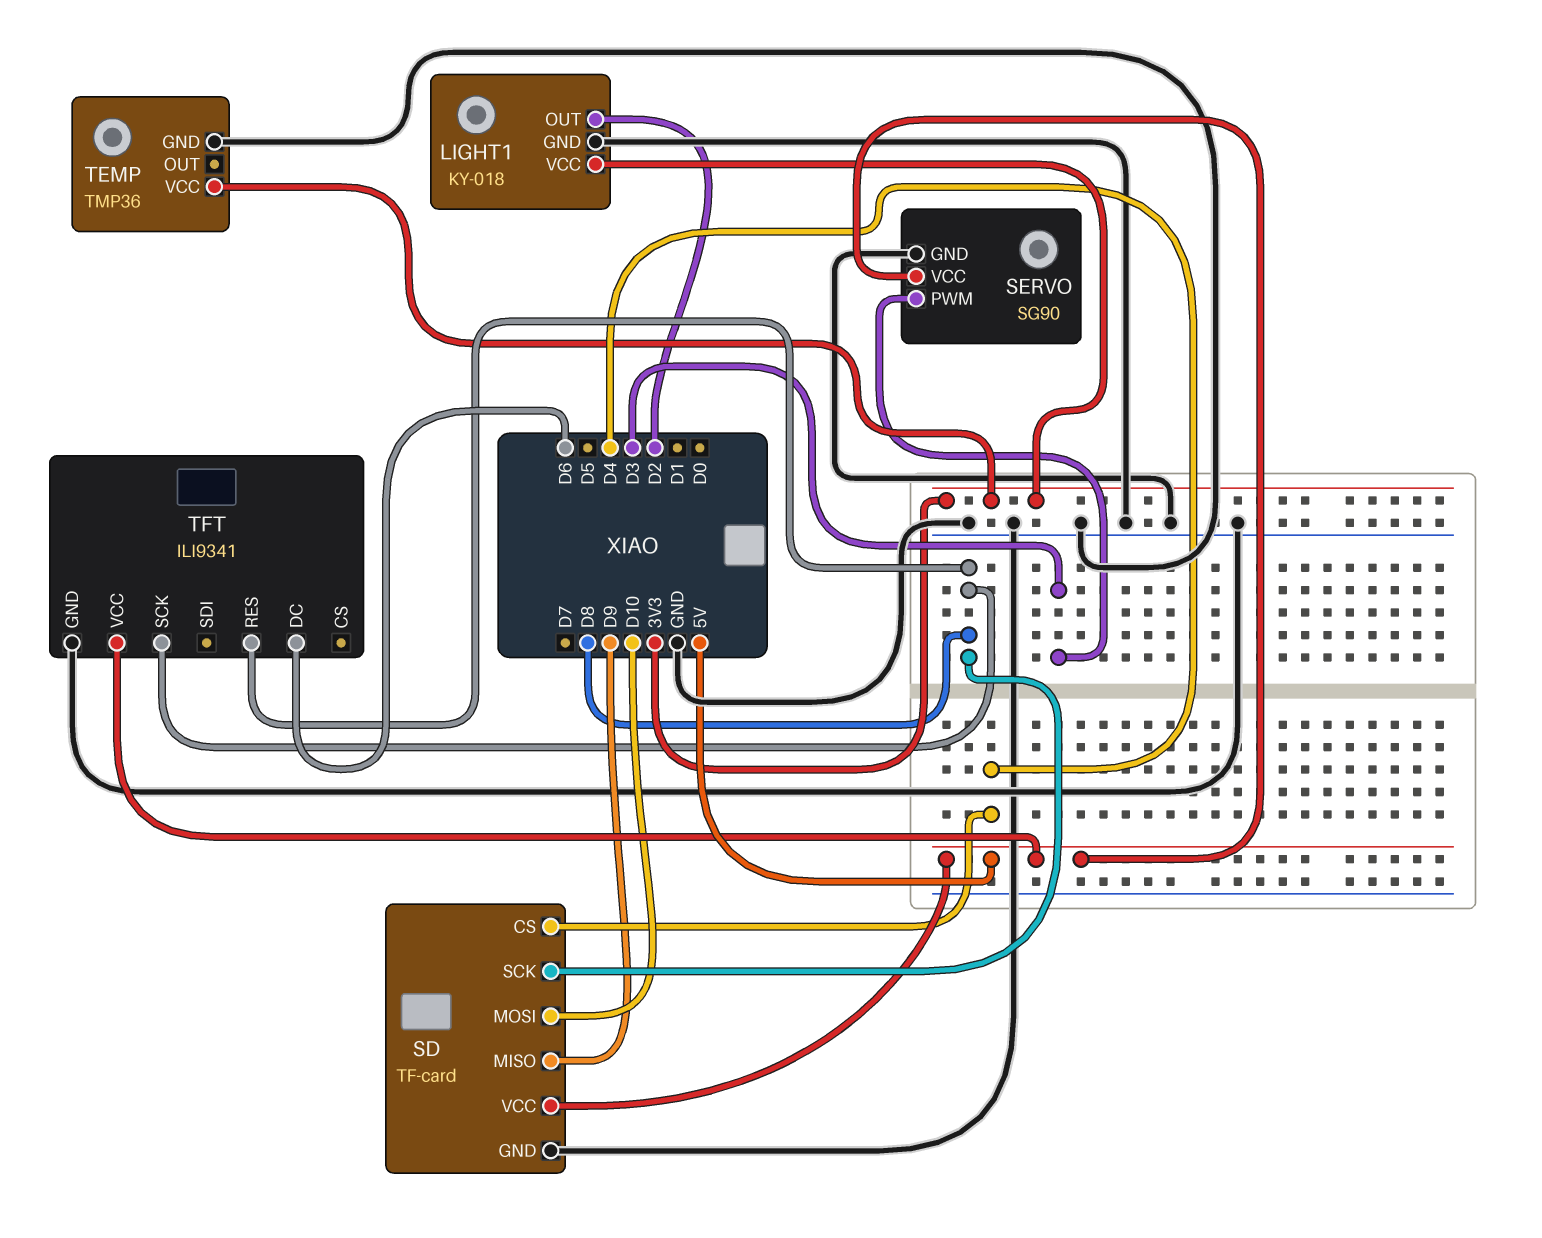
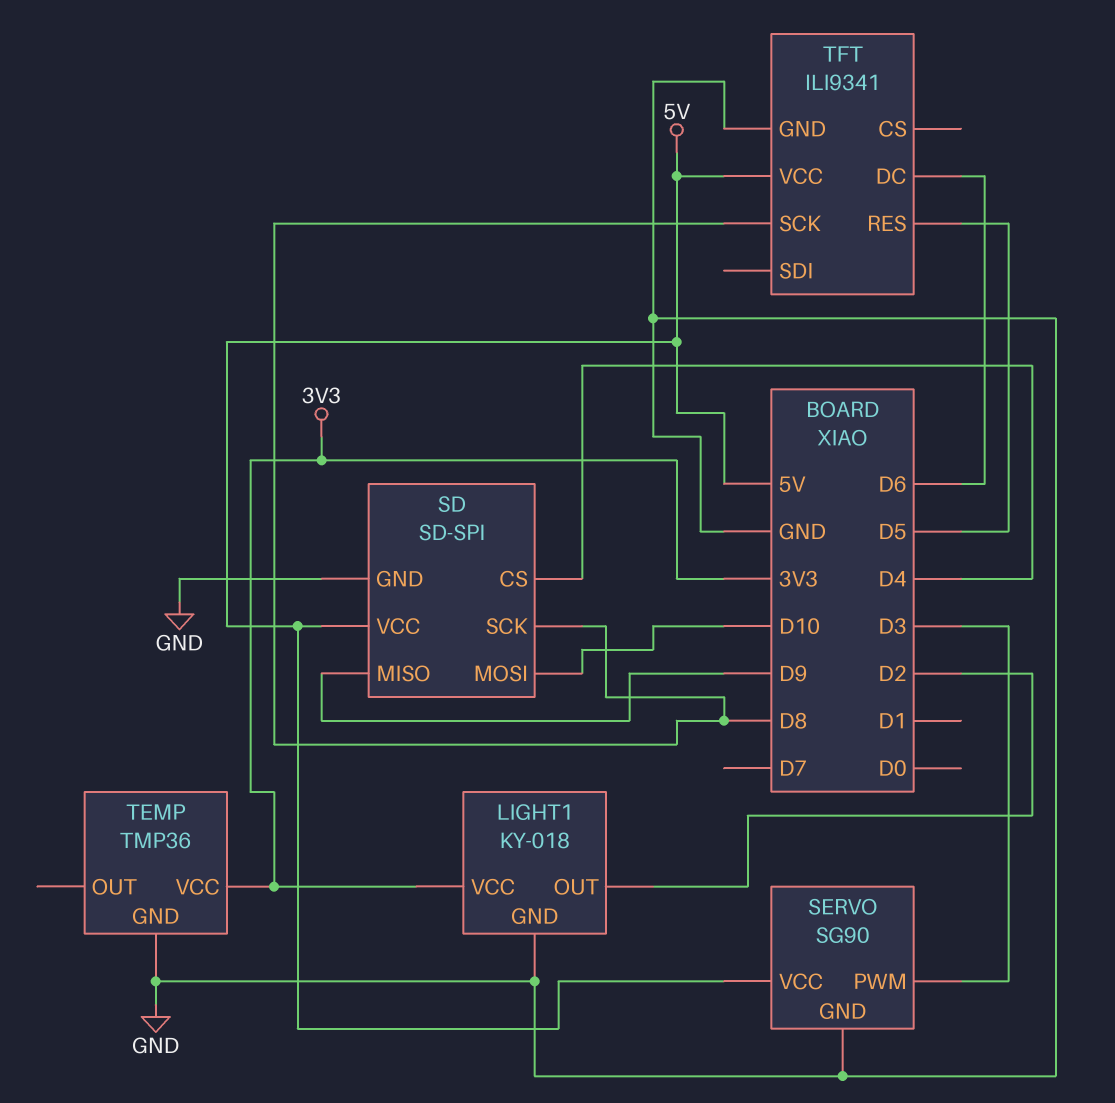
SD: TF-card -> SD-SPI
TFT pin RES: D8 -> D5

